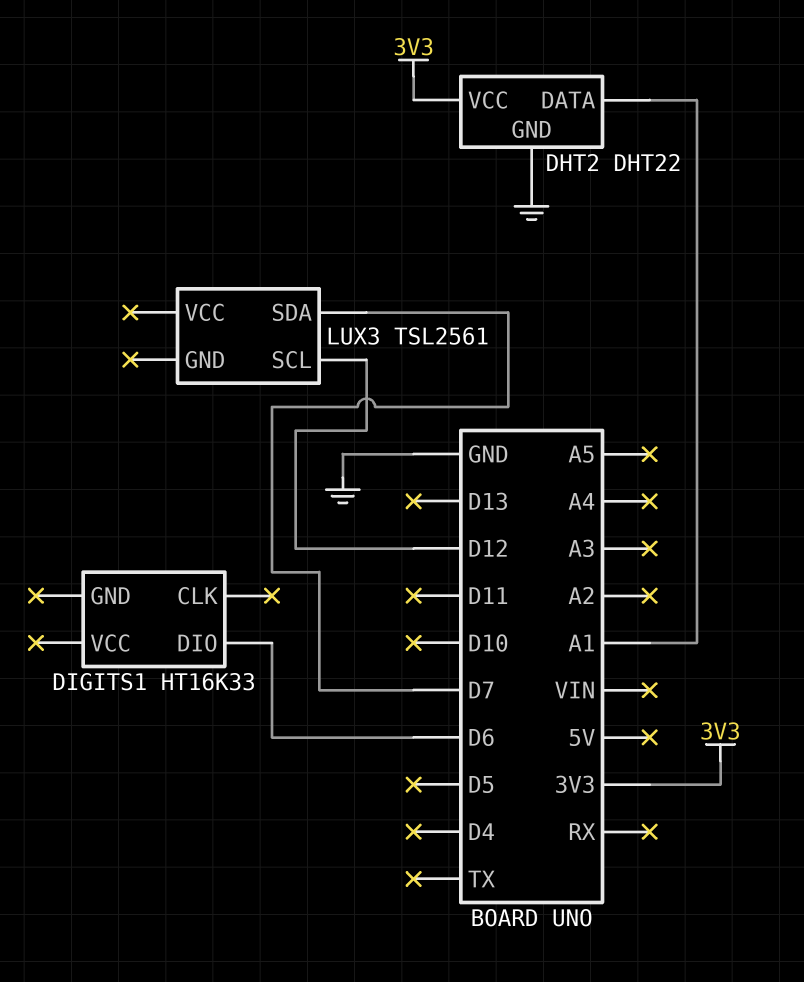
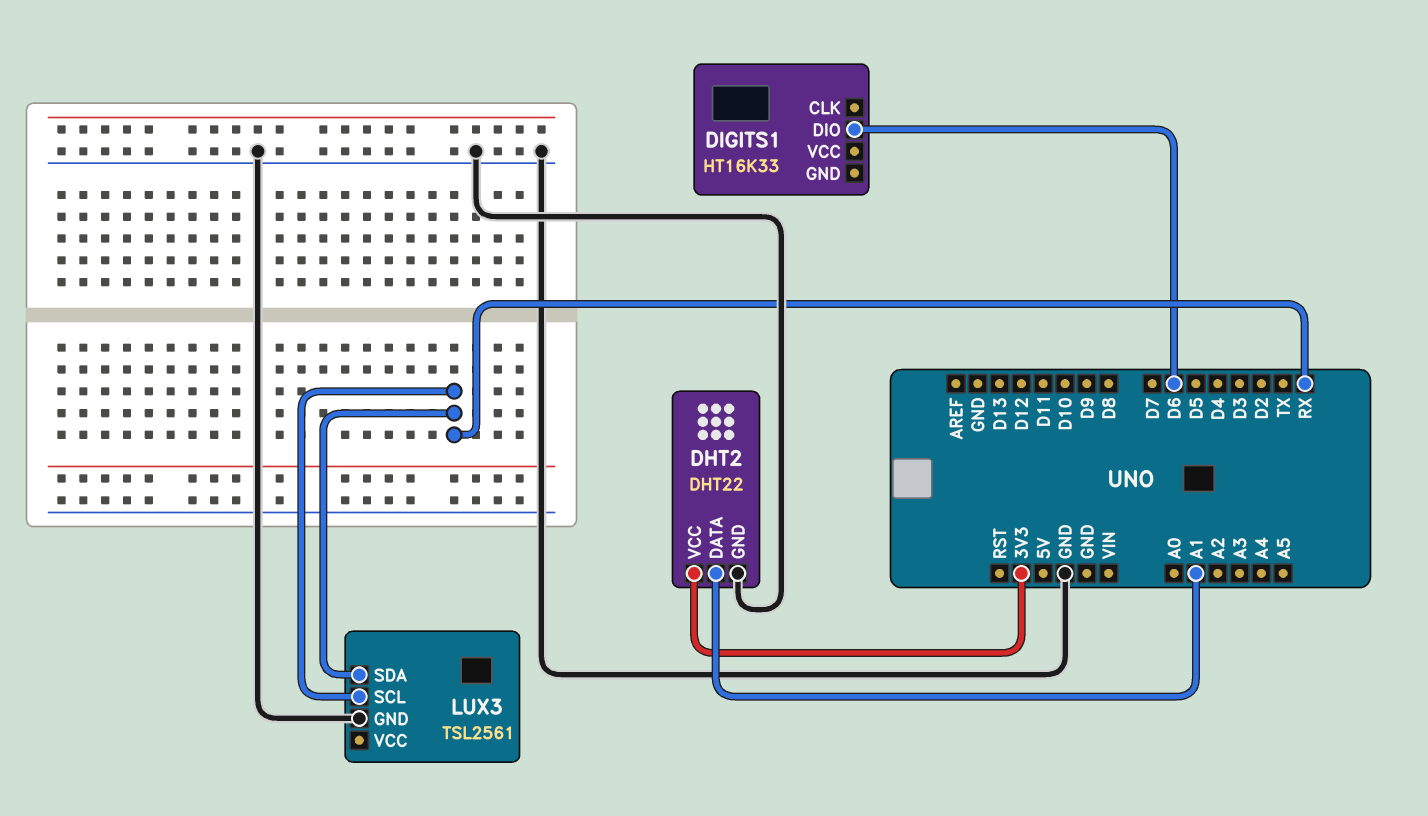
LUX3 pin GND: none -> GND
LUX3 pin SCL: D12 -> RX
LUX3 pin SDA: D7 -> RX

